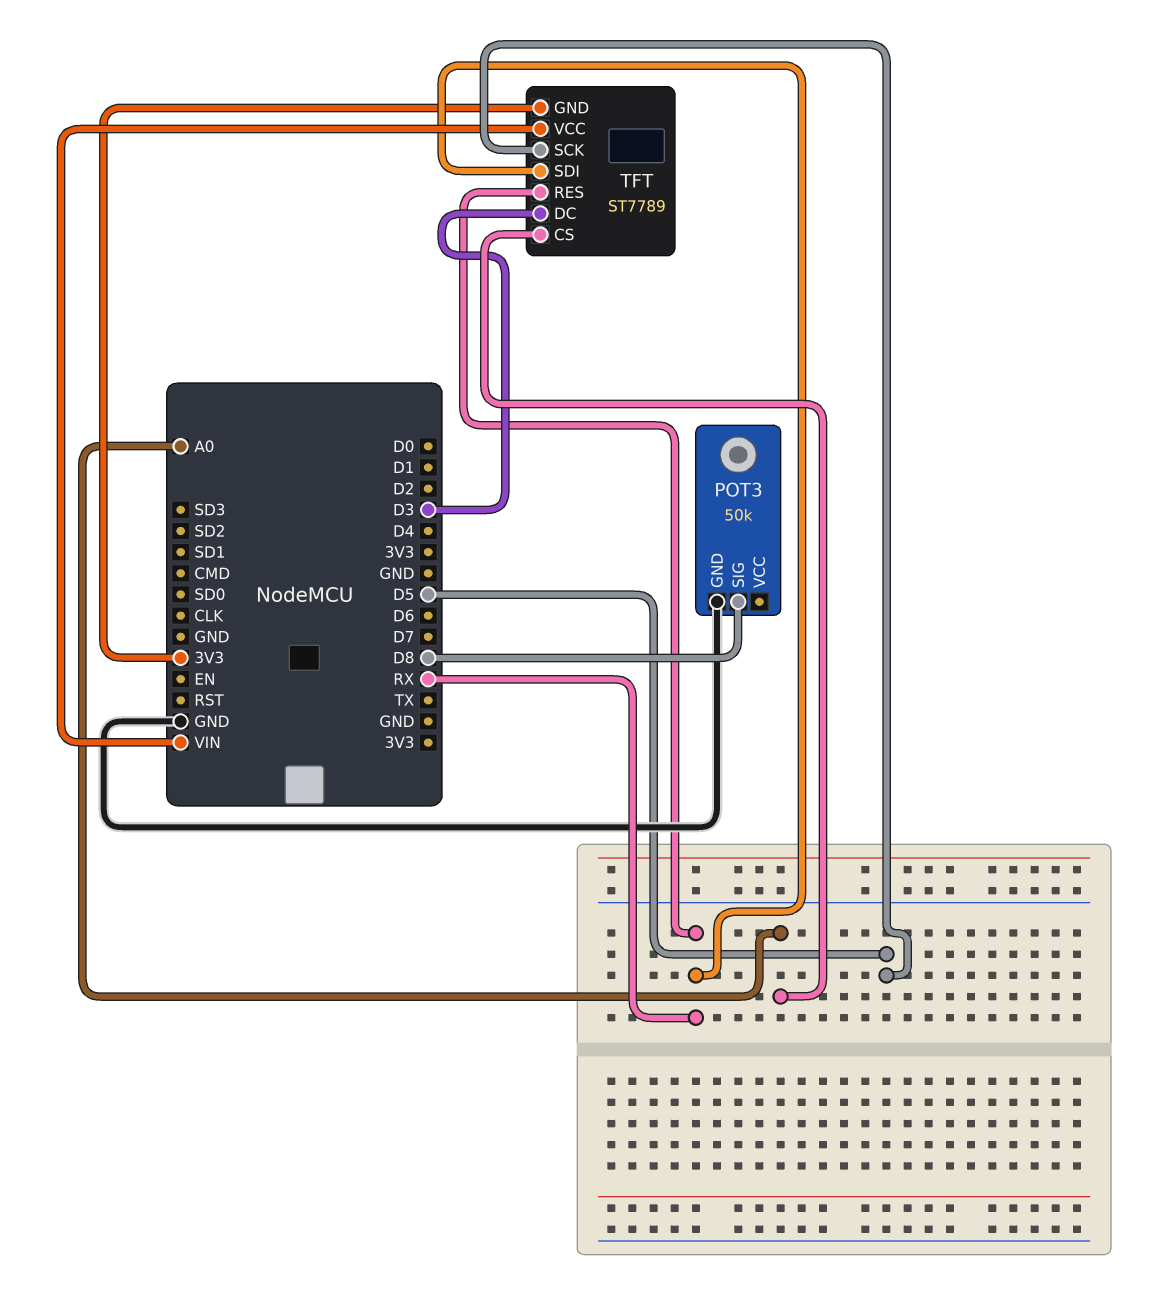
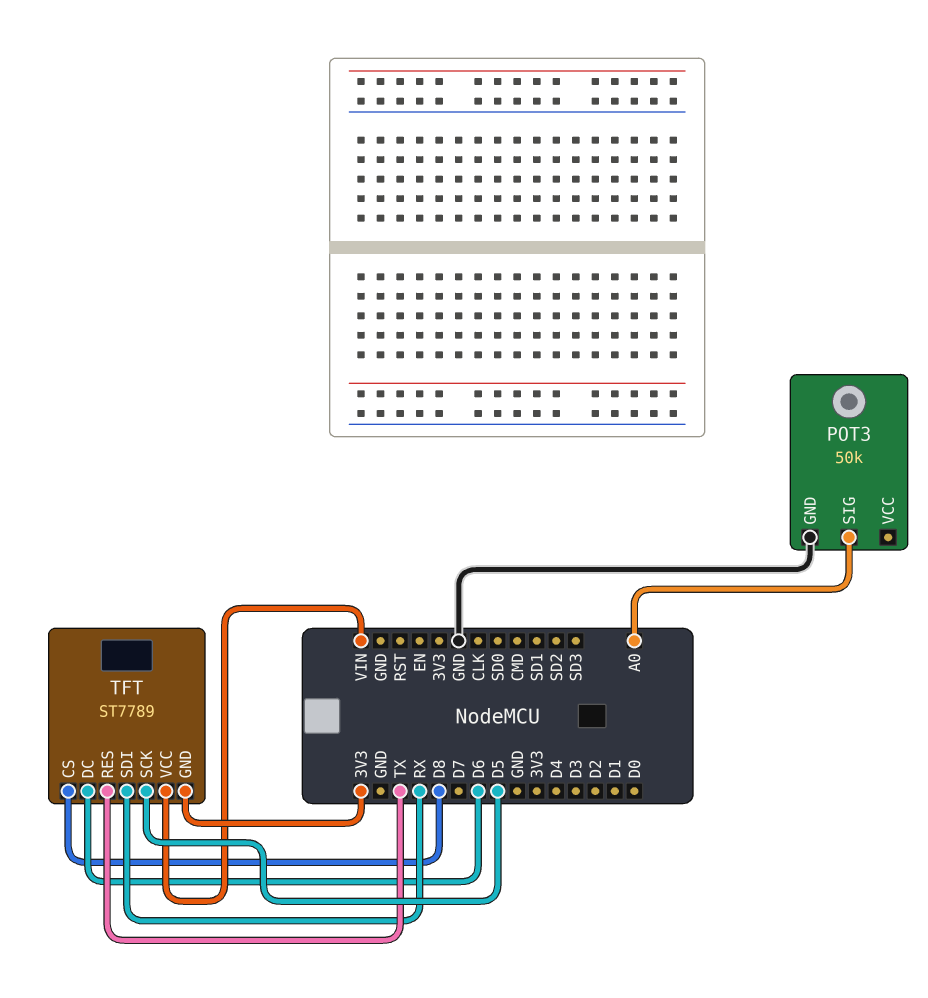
POT3 pin SIG: D8 -> A0
TFT pin CS: A0 -> D8
TFT pin DC: D3 -> D6
TFT pin RES: RX -> TX

